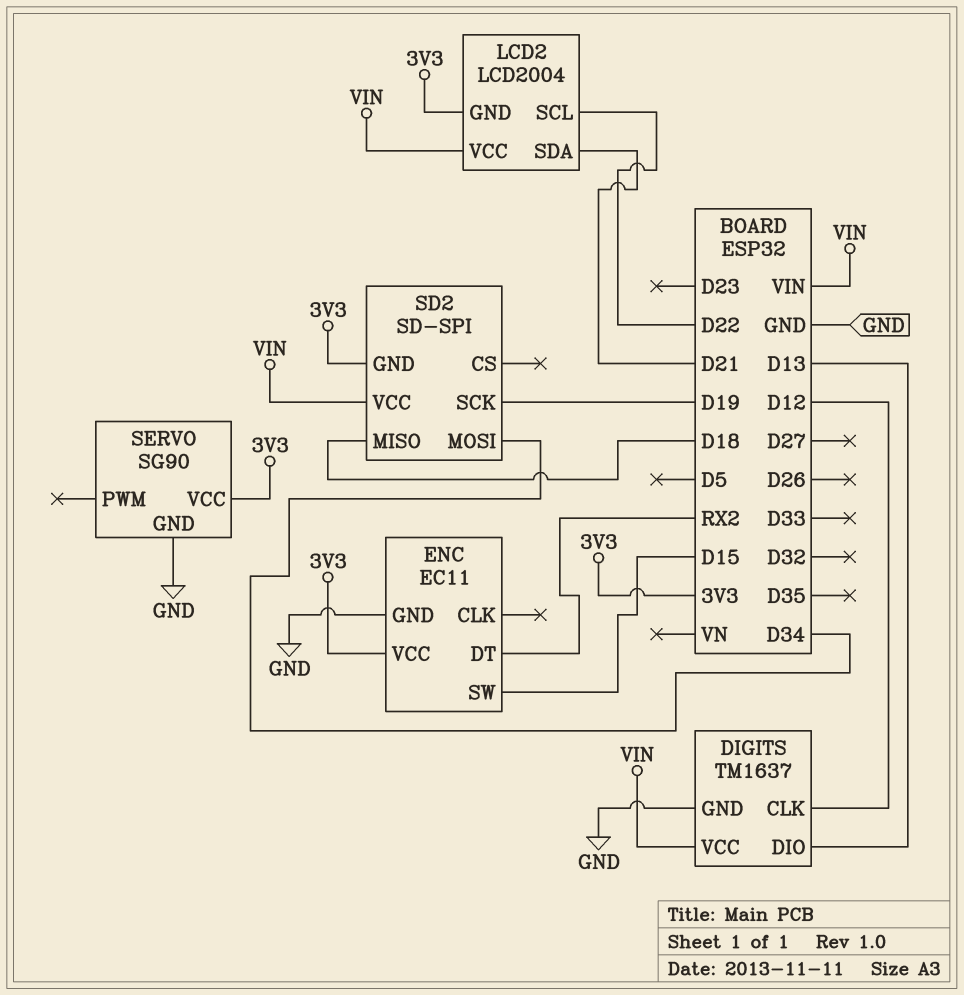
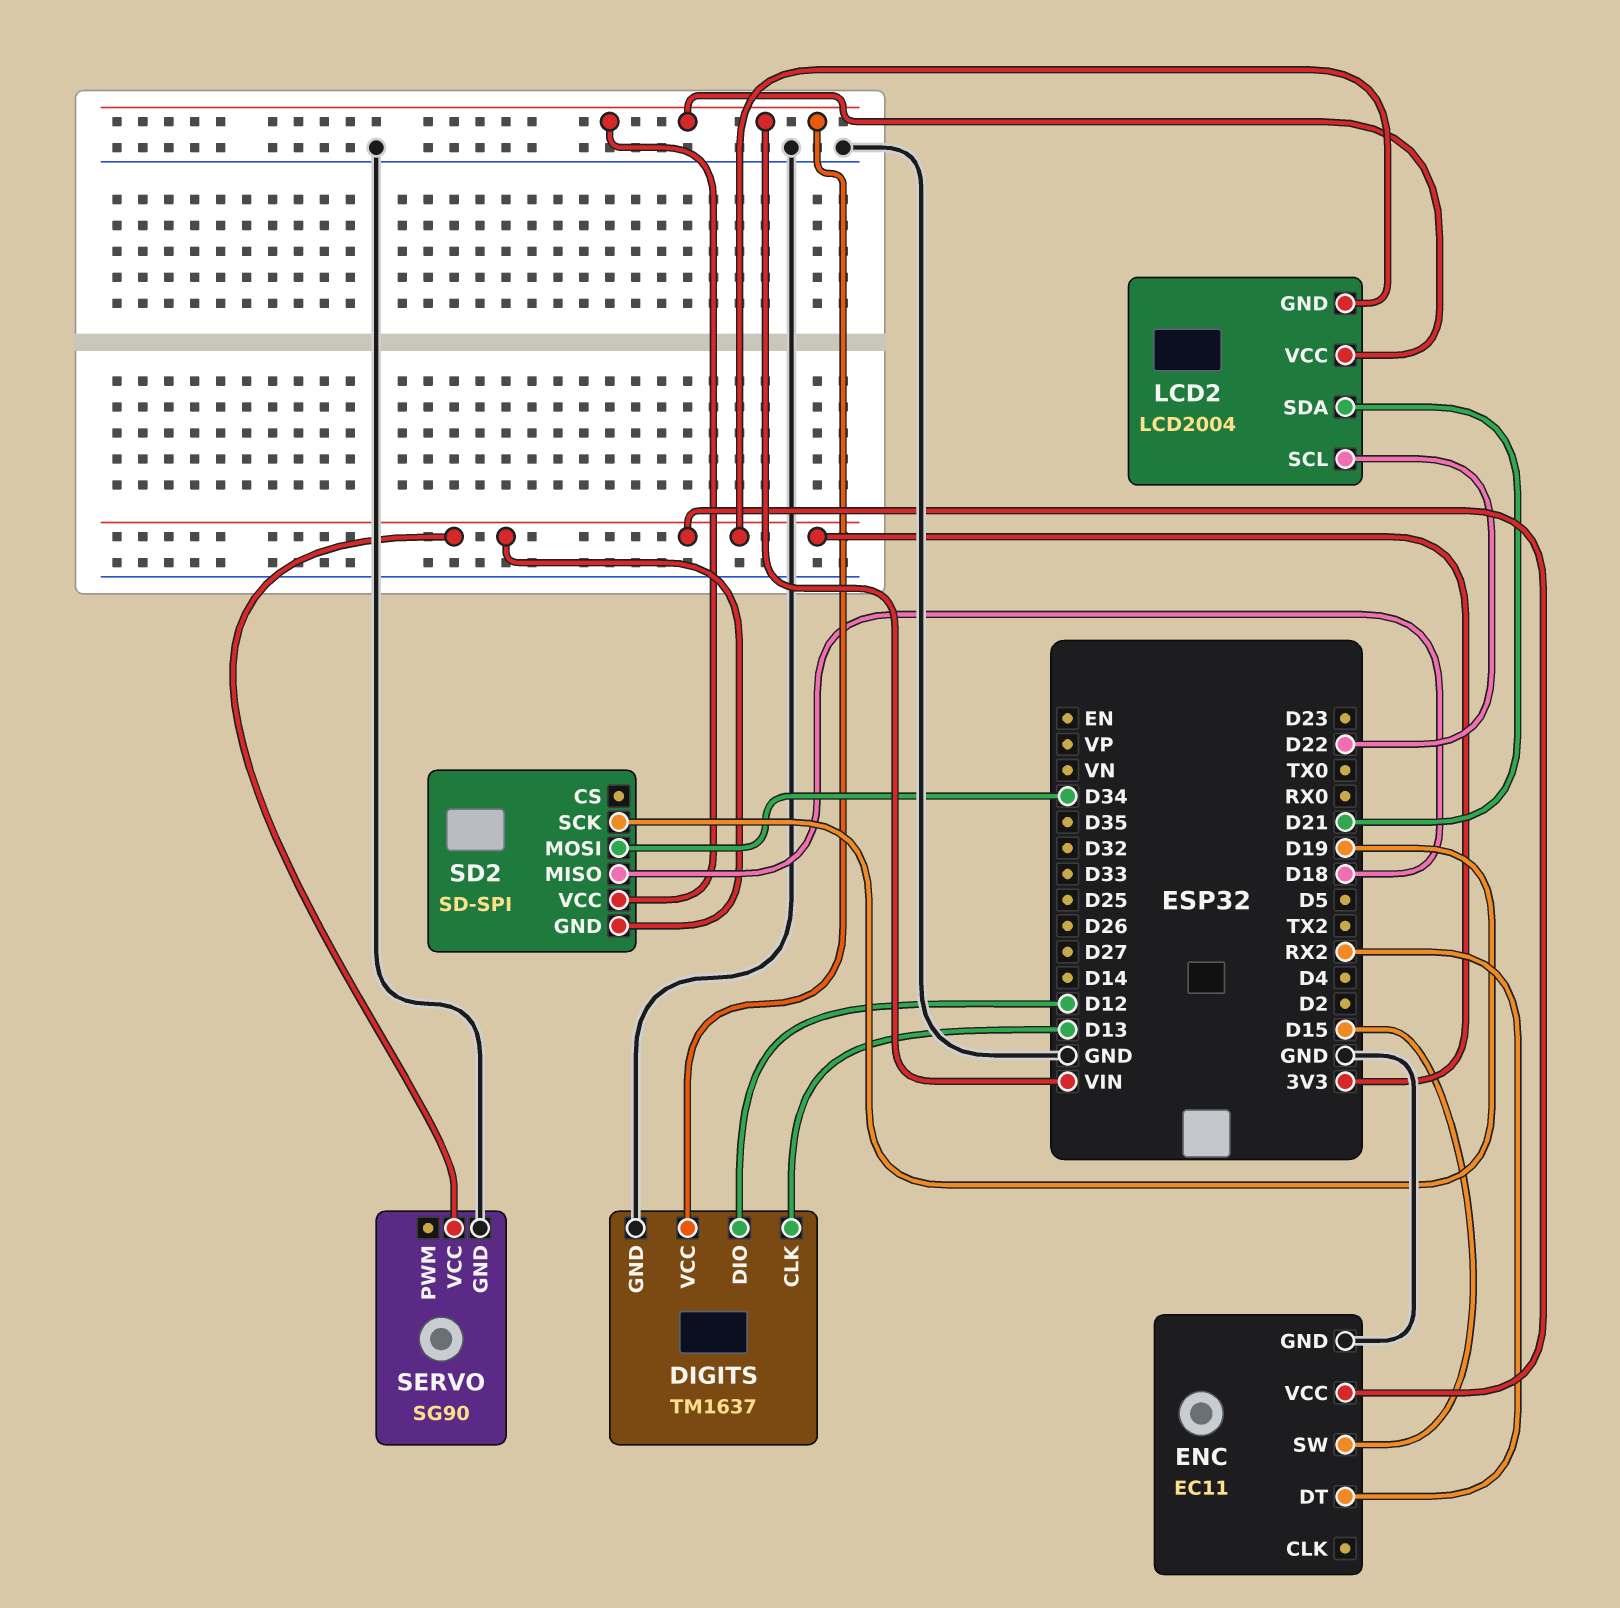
DIGITS pin CLK: D12 -> D13
DIGITS pin DIO: D13 -> D12

